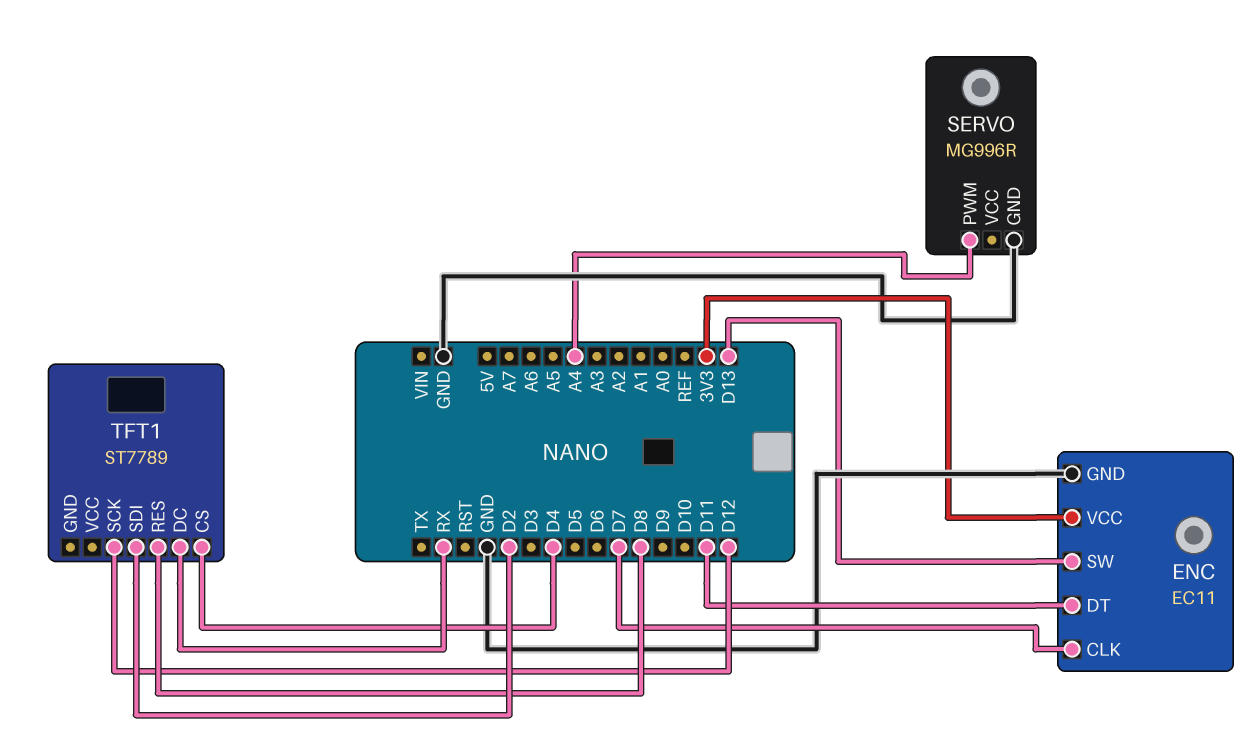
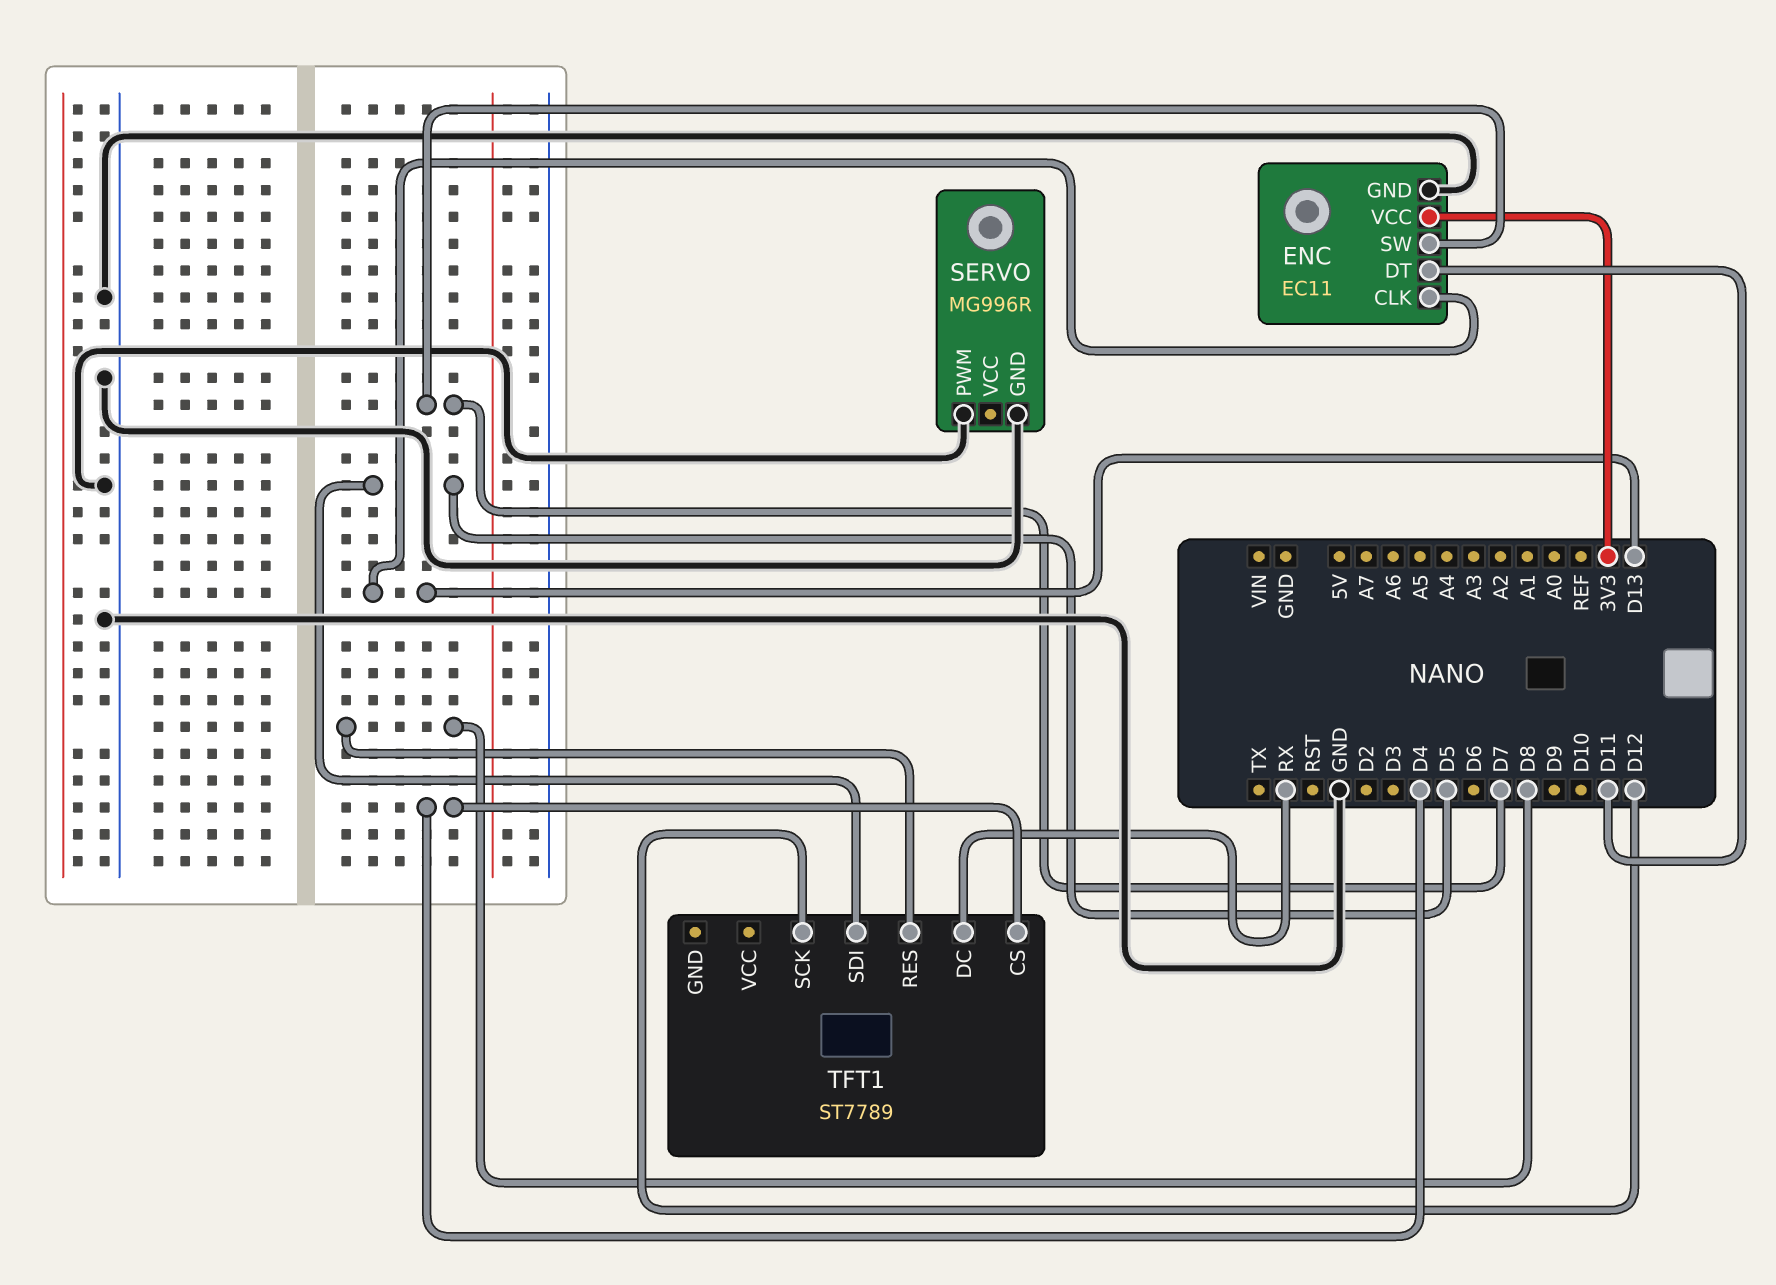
ENC pin CLK: D7 -> D13
ENC pin SW: D13 -> D7
SERVO pin PWM: A4 -> GND
TFT1 pin SDI: D2 -> D5

